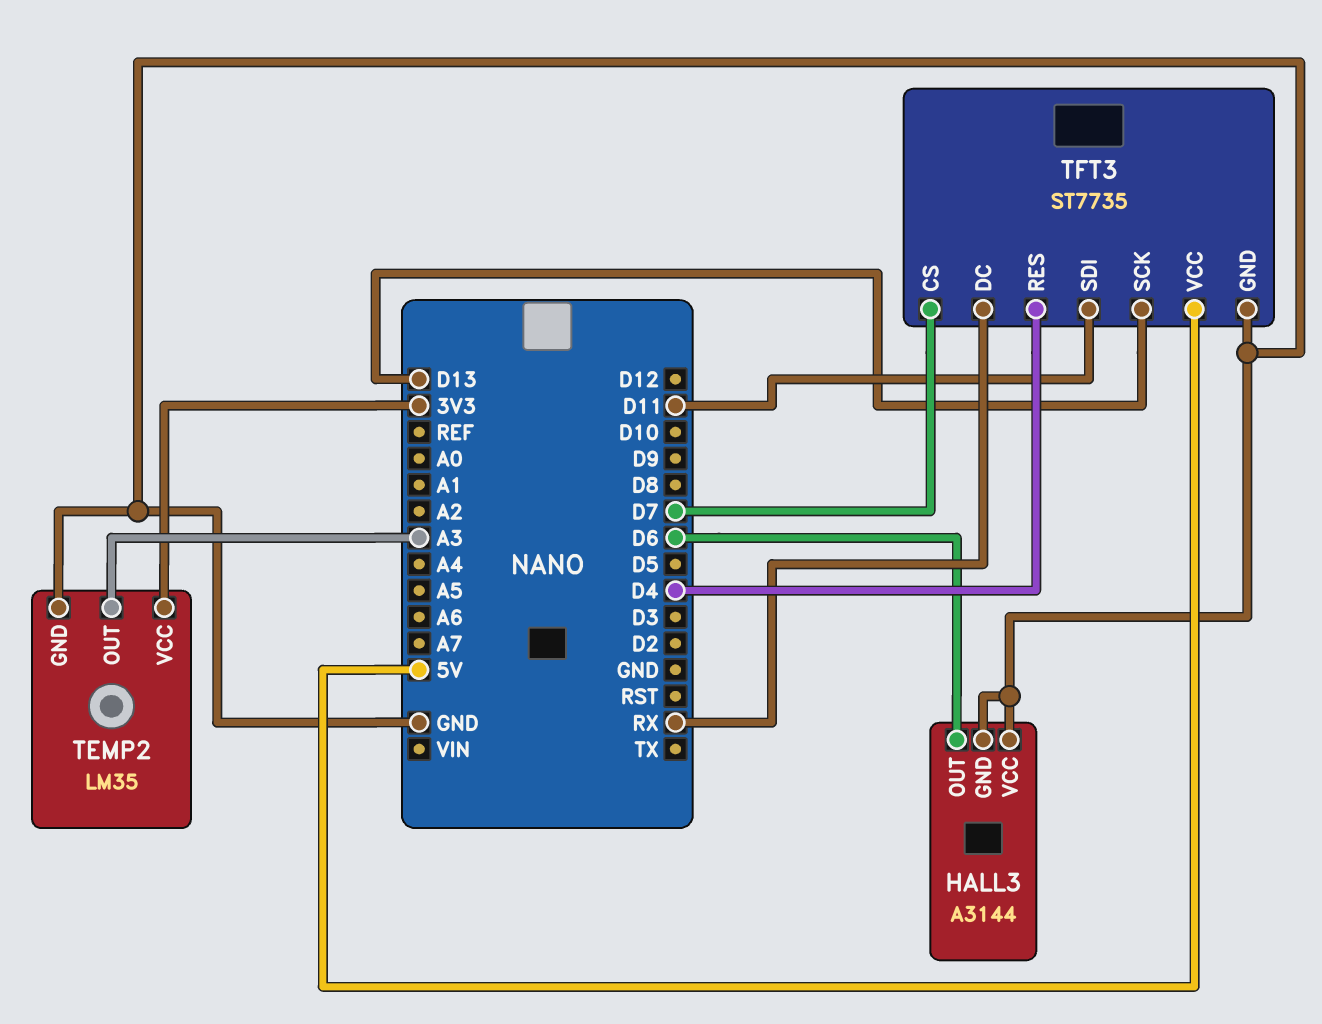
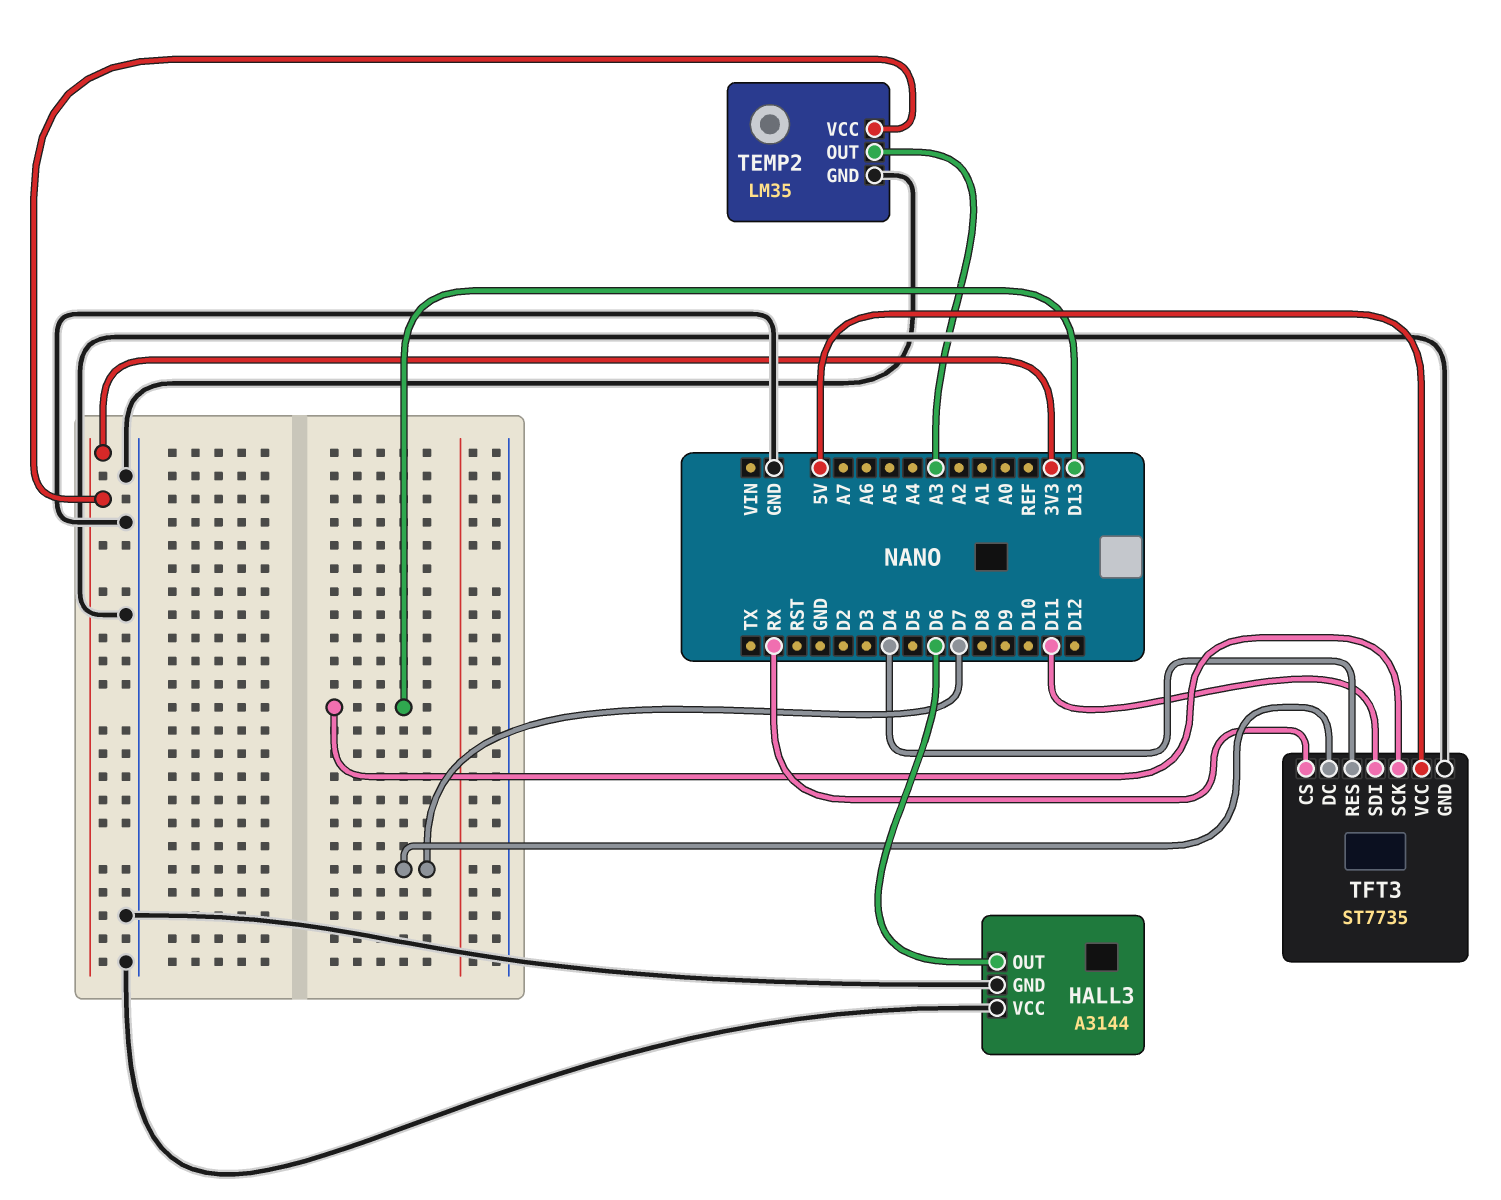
TFT3 pin CS: D7 -> RX
TFT3 pin DC: RX -> D7

